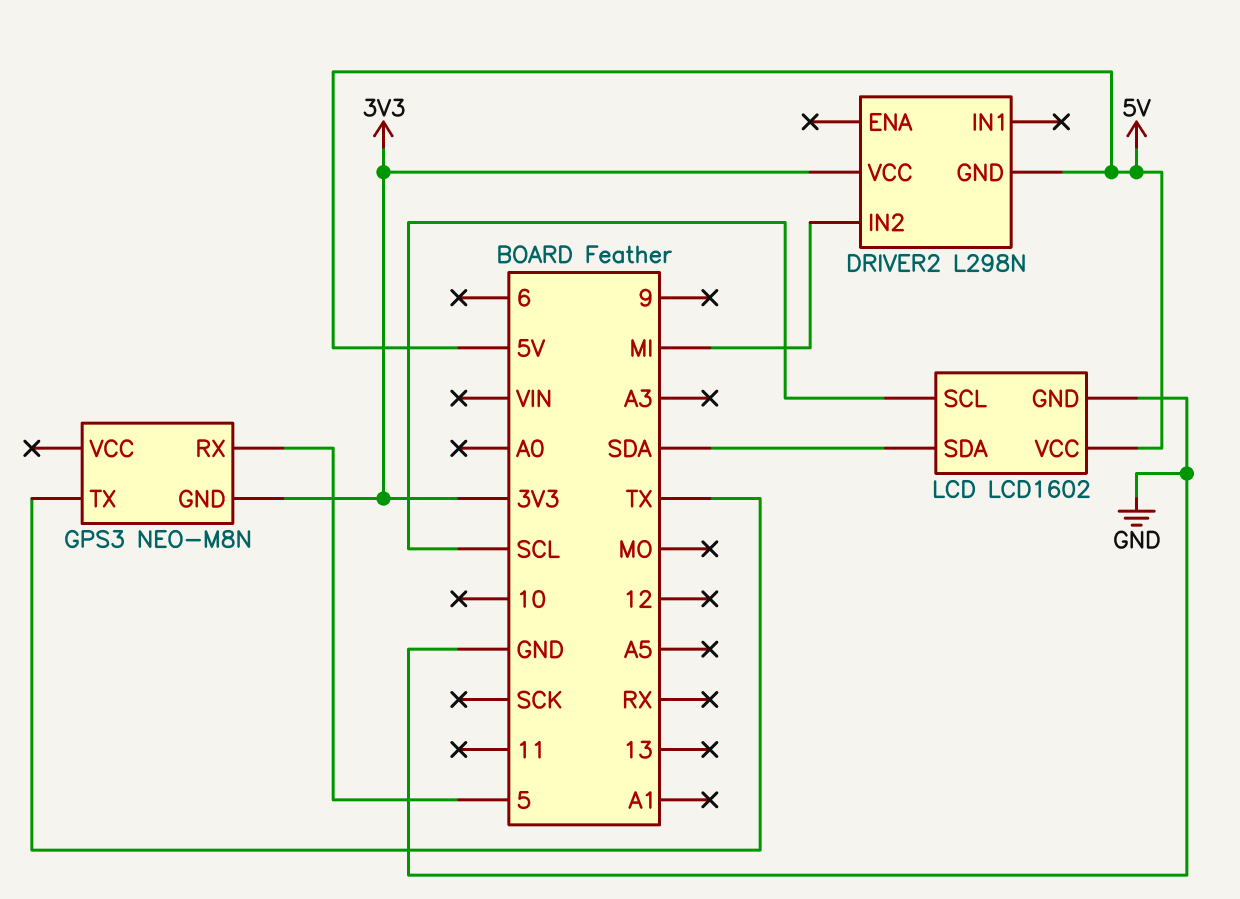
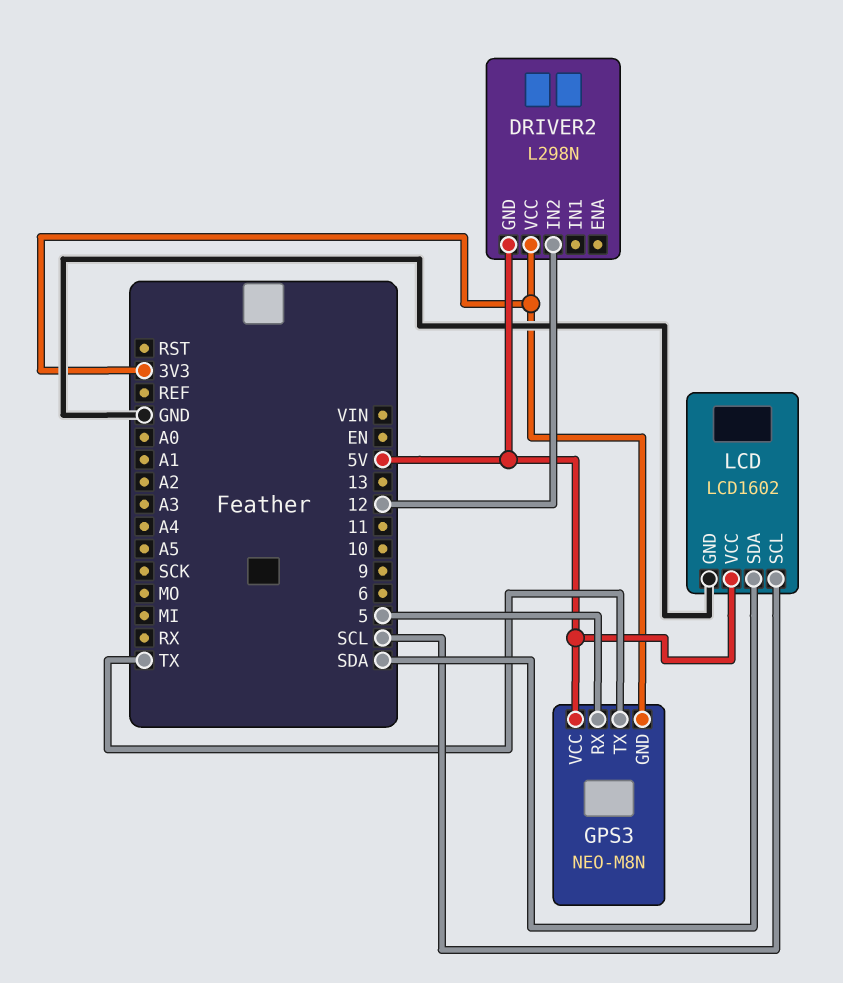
DRIVER2 pin IN2: MI -> 12
GPS3 pin VCC: none -> 5V

